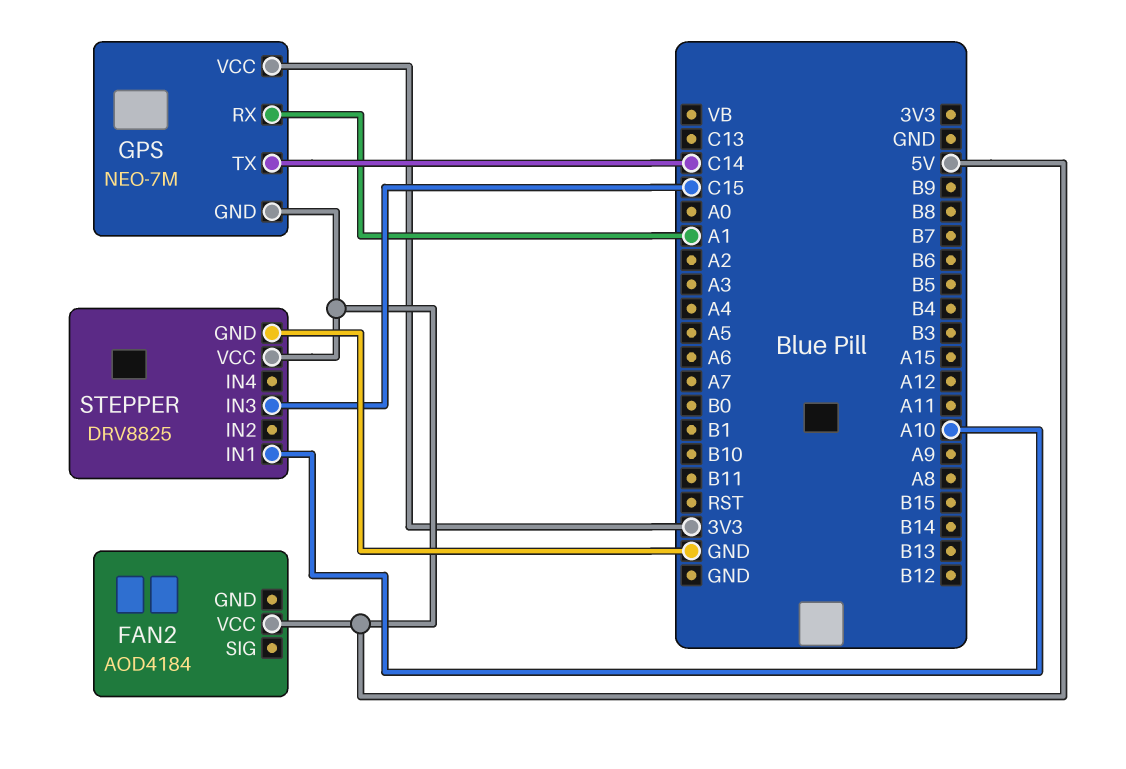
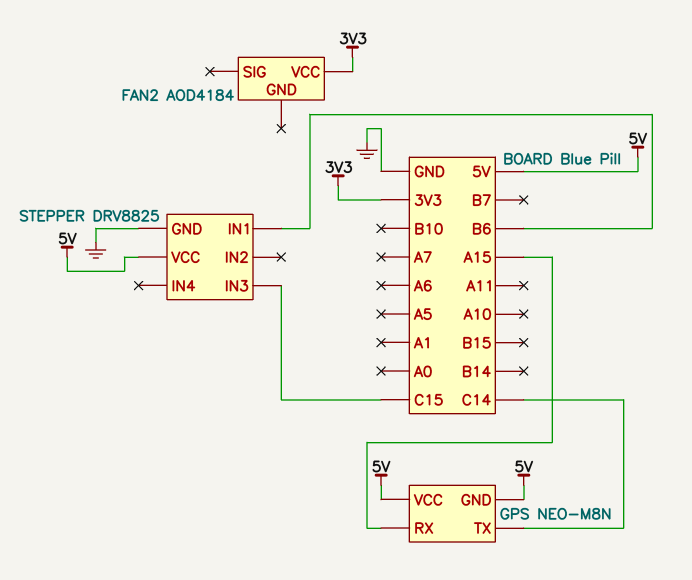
FAN2 pin VCC: 5V -> 3V3
GPS: NEO-7M -> NEO-M8N
GPS pin RX: A1 -> A15
GPS pin VCC: 3V3 -> 5V
STEPPER pin IN1: A10 -> B6

